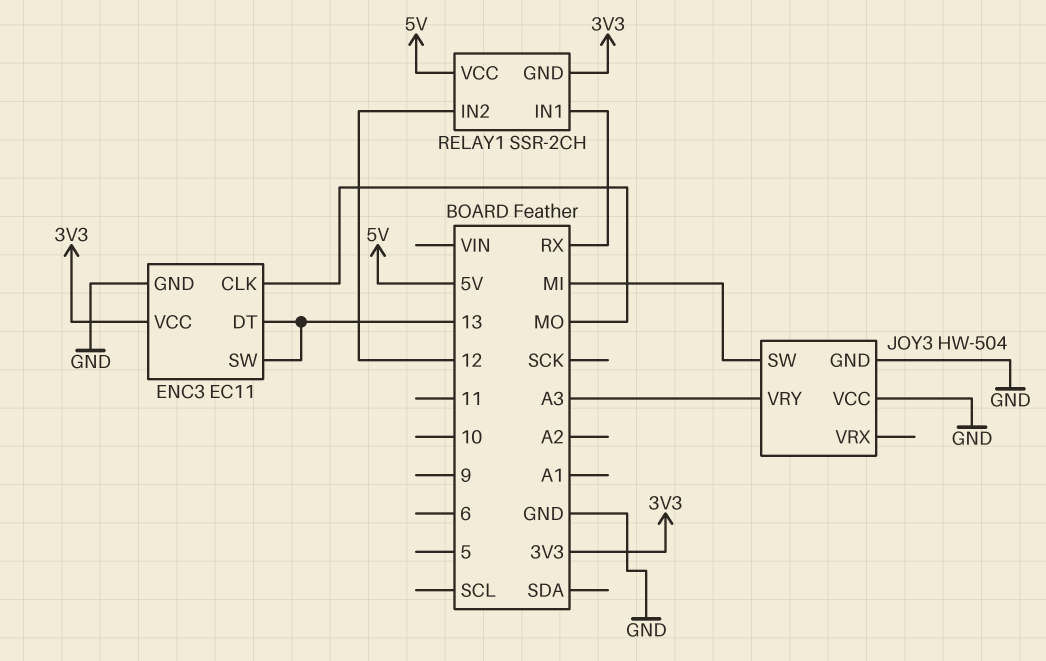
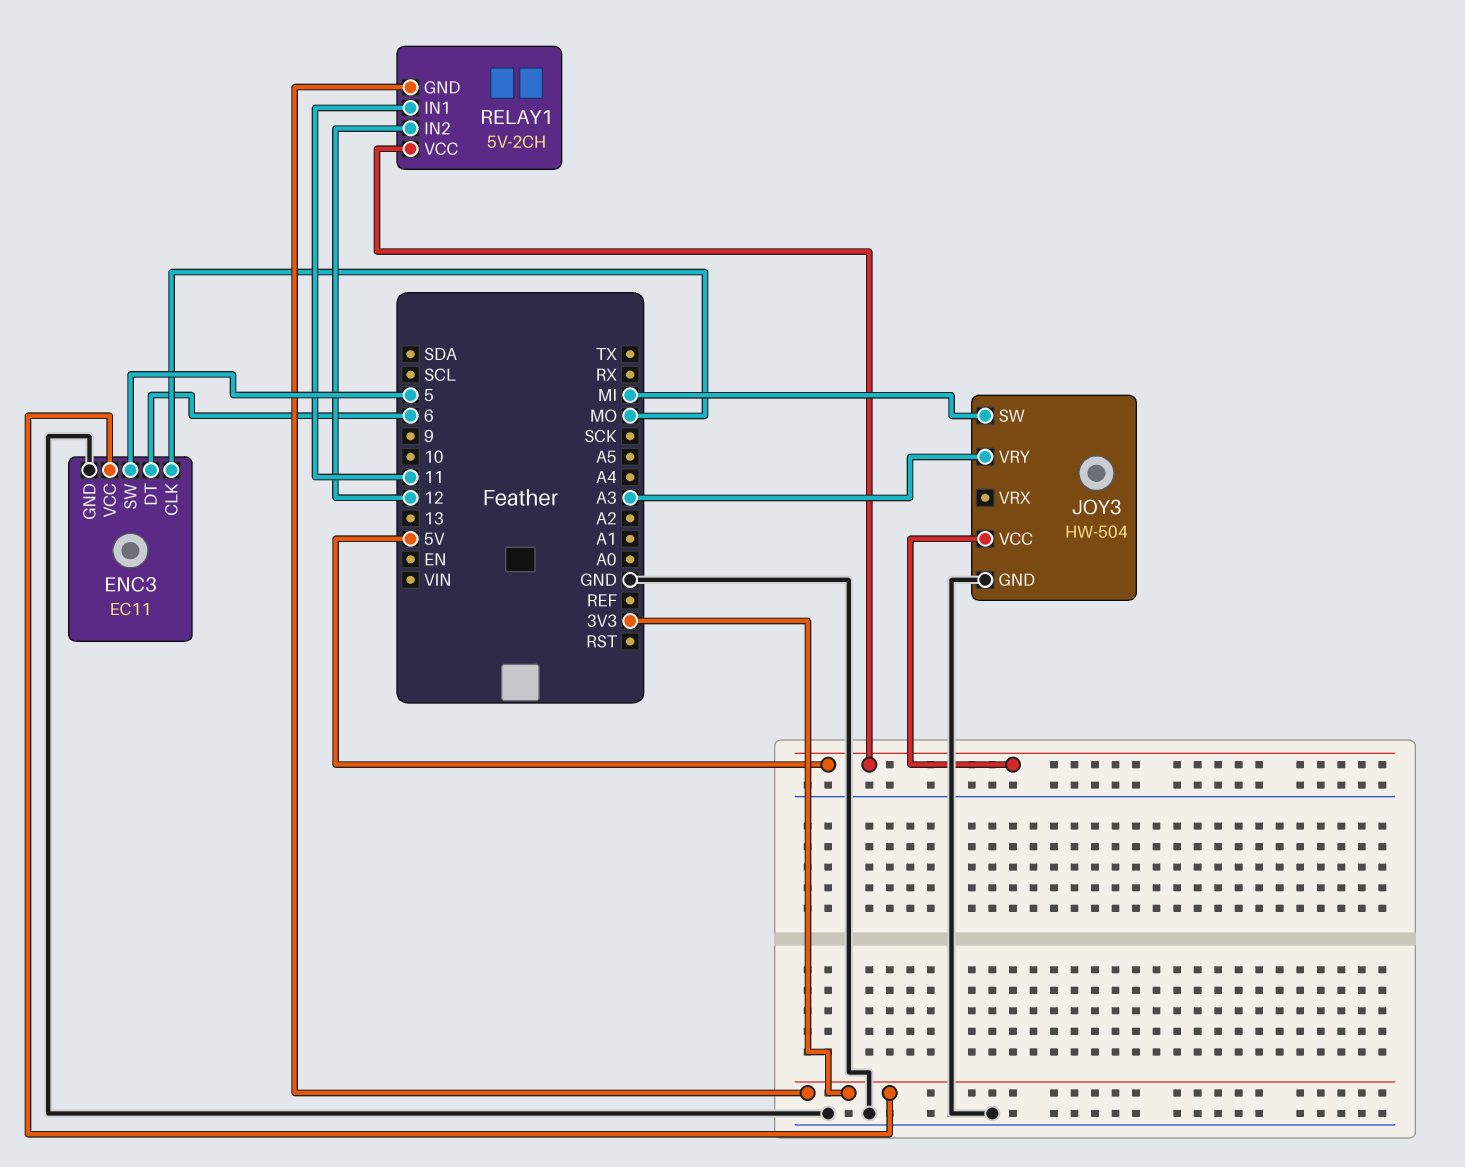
ENC3 pin DT: 13 -> 6
ENC3 pin SW: 13 -> 5
JOY3 pin VCC: GND -> 5V
RELAY1: SSR-2CH -> 5V-2CH
RELAY1 pin IN1: RX -> 11

